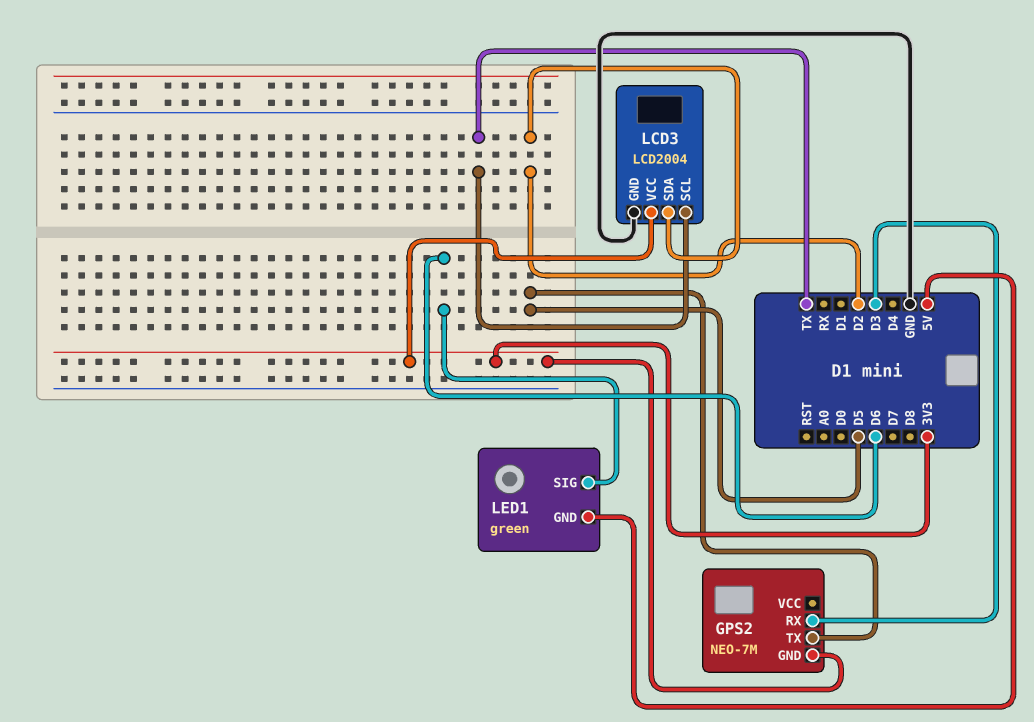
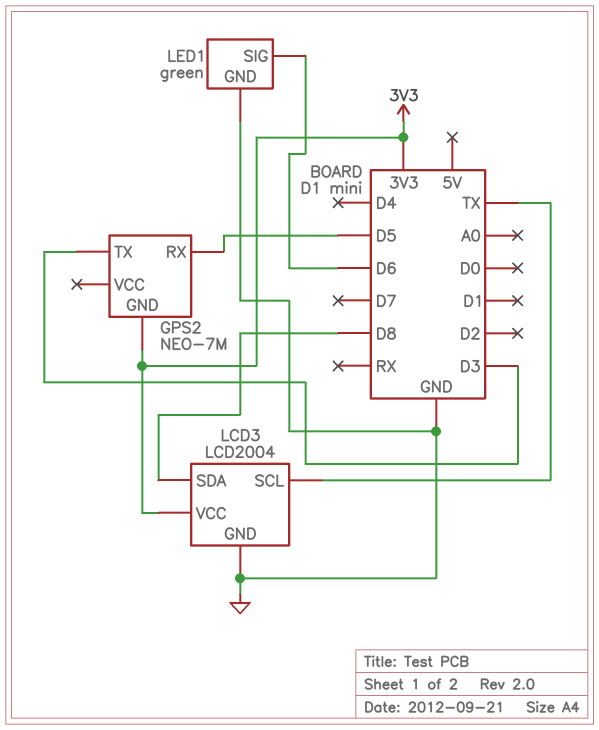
GPS2 pin RX: D3 -> D5
GPS2 pin TX: D5 -> D3
LCD3 pin SDA: D2 -> D8
LED1 pin GND: 5V -> GND

